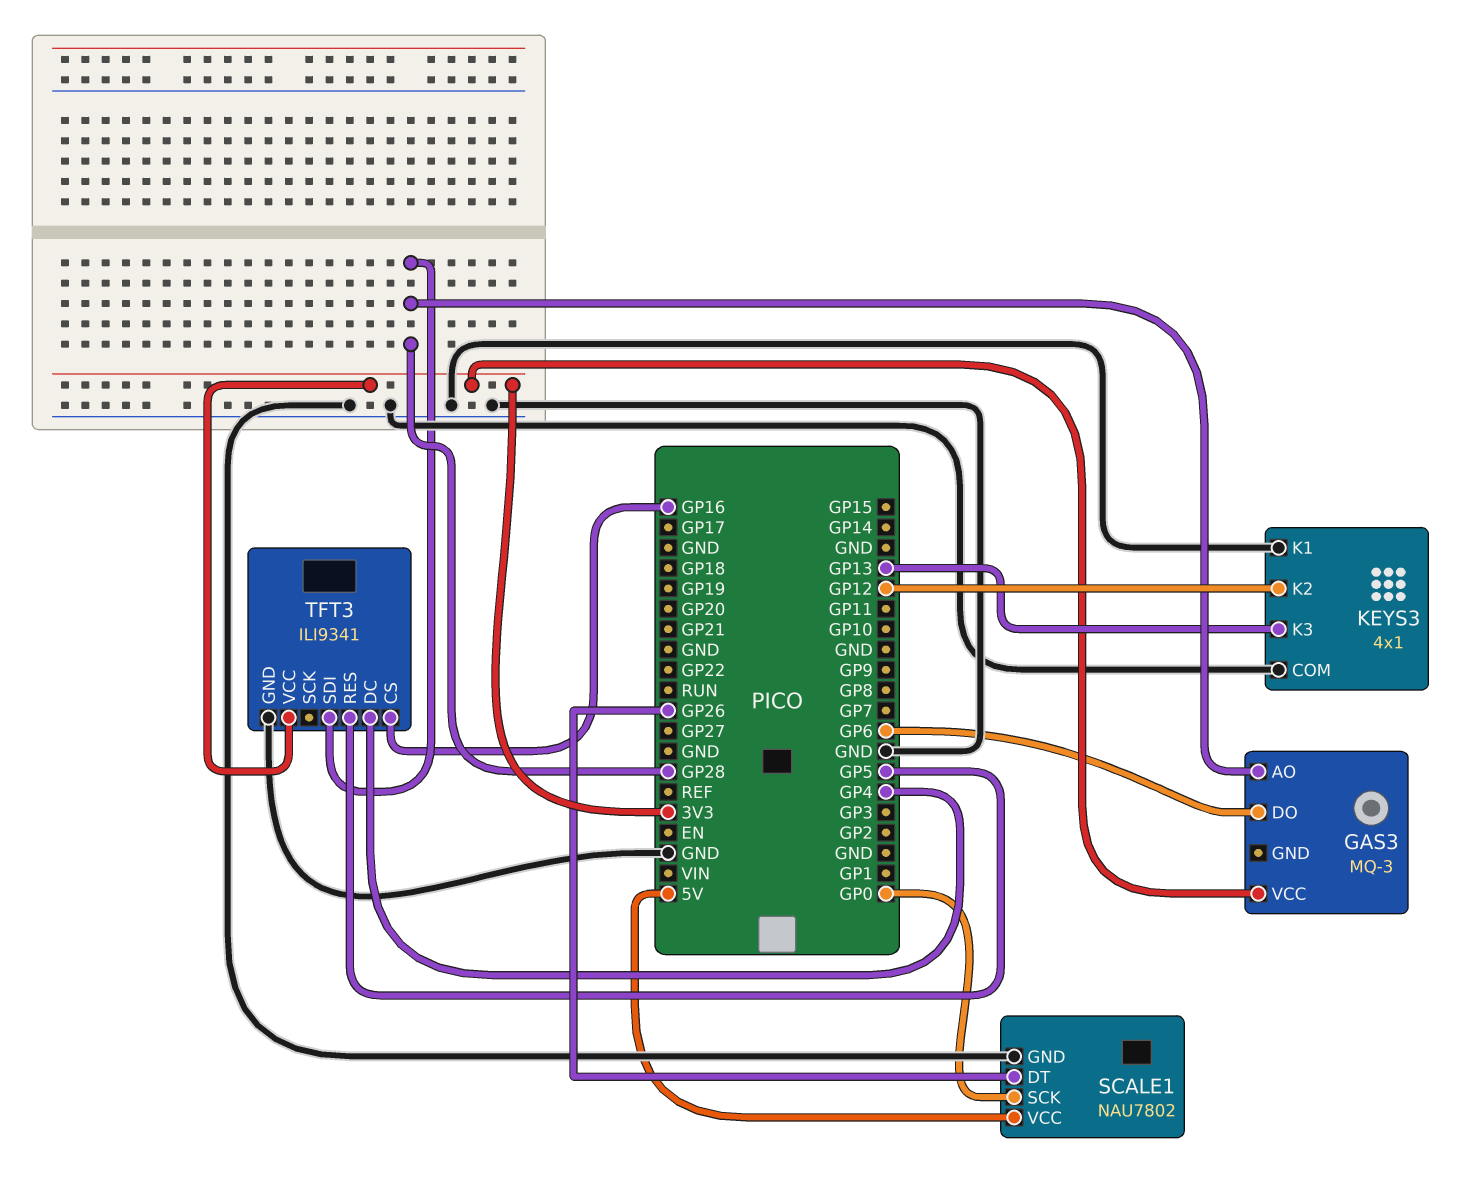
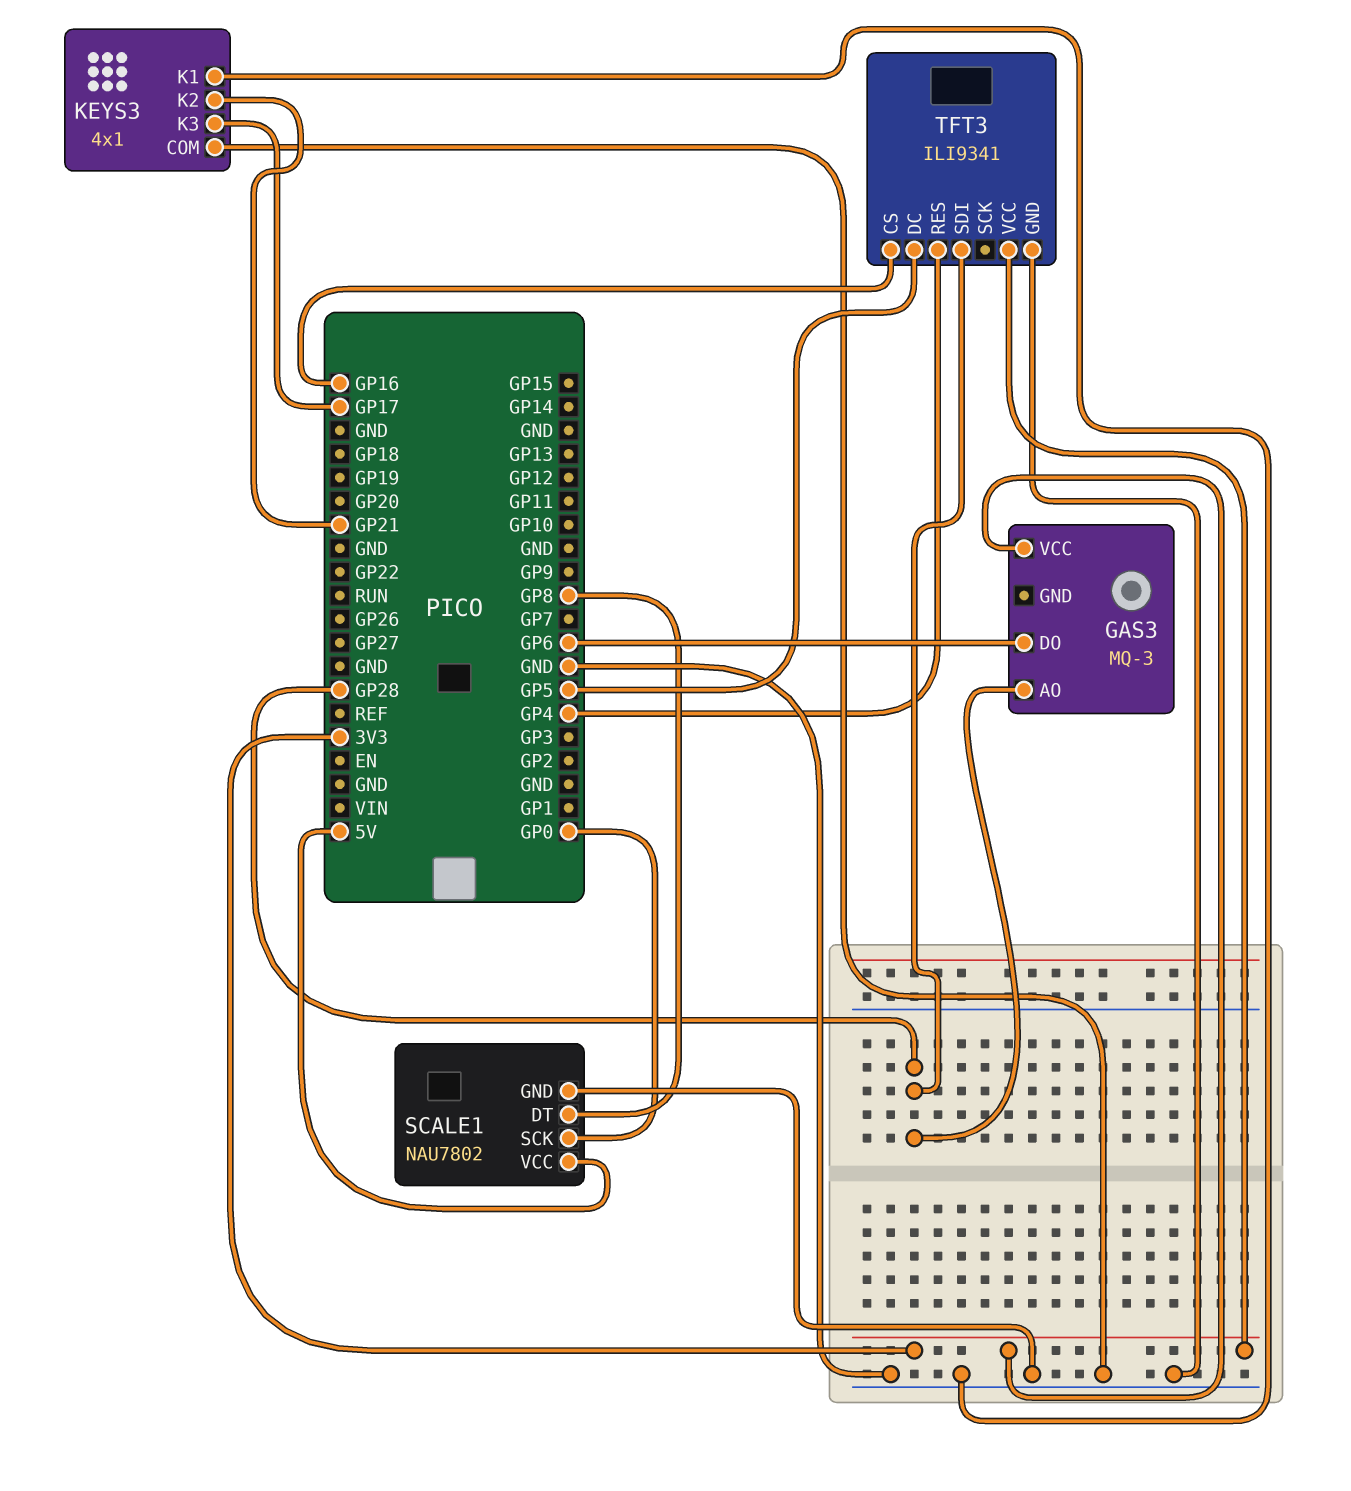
KEYS3 pin K2: GP12 -> GP21
KEYS3 pin K3: GP13 -> GP17
SCALE1 pin DT: GP26 -> GP8
TFT3 pin DC: GP4 -> GP5
TFT3 pin RES: GP5 -> GP4

